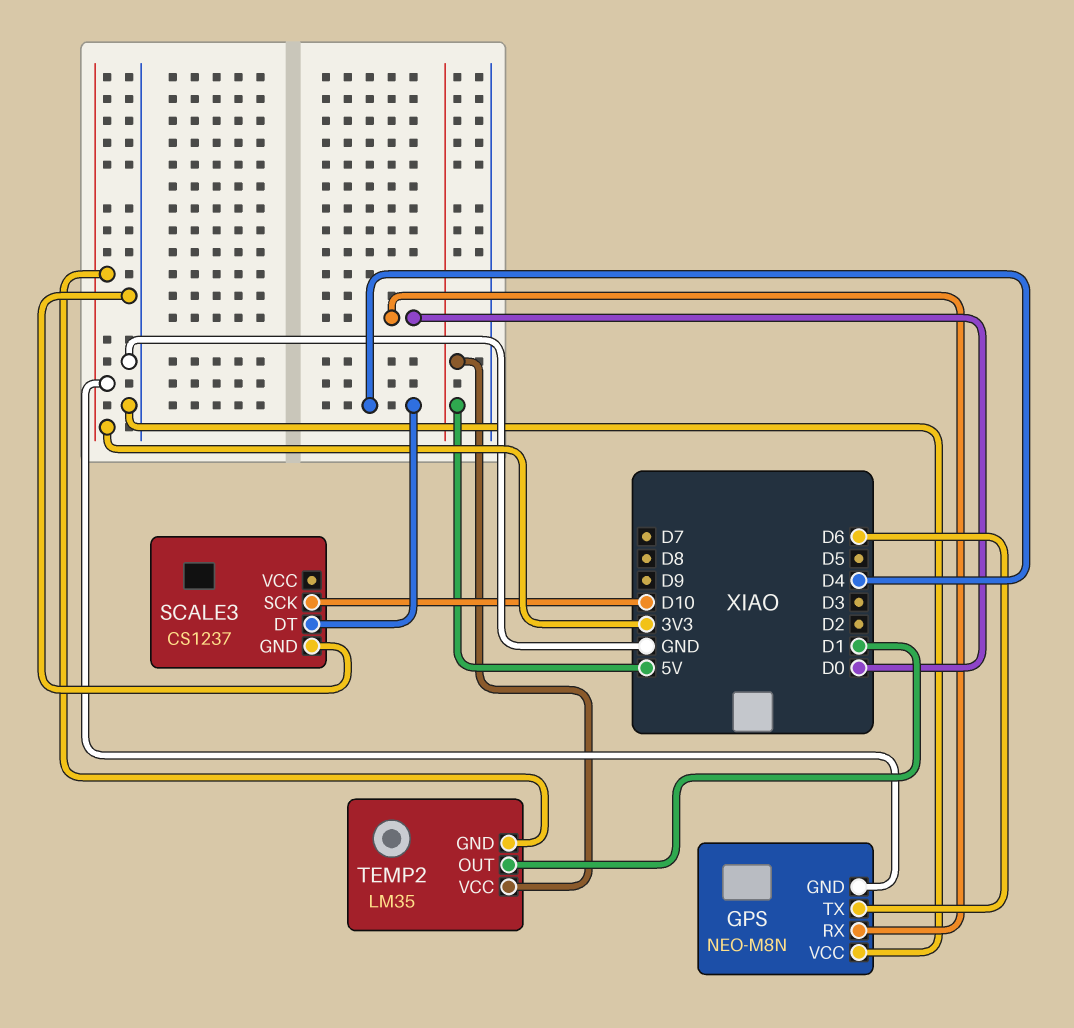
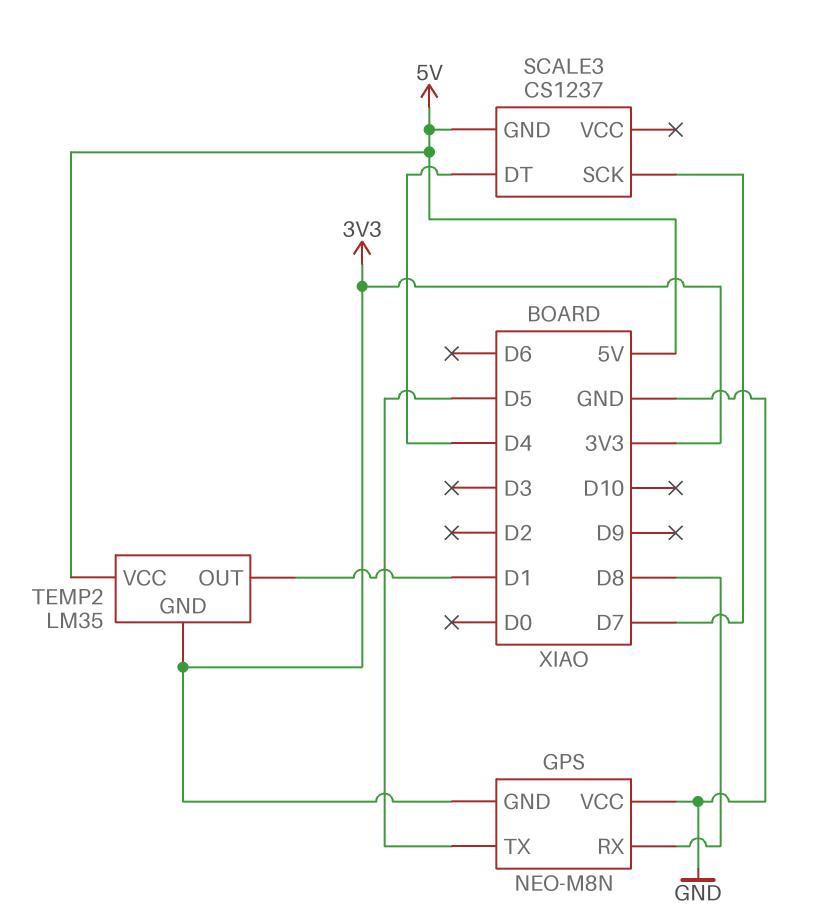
GPS pin RX: D0 -> D8
GPS pin TX: D6 -> D5
SCALE3 pin GND: GND -> 5V
SCALE3 pin SCK: D10 -> D7

